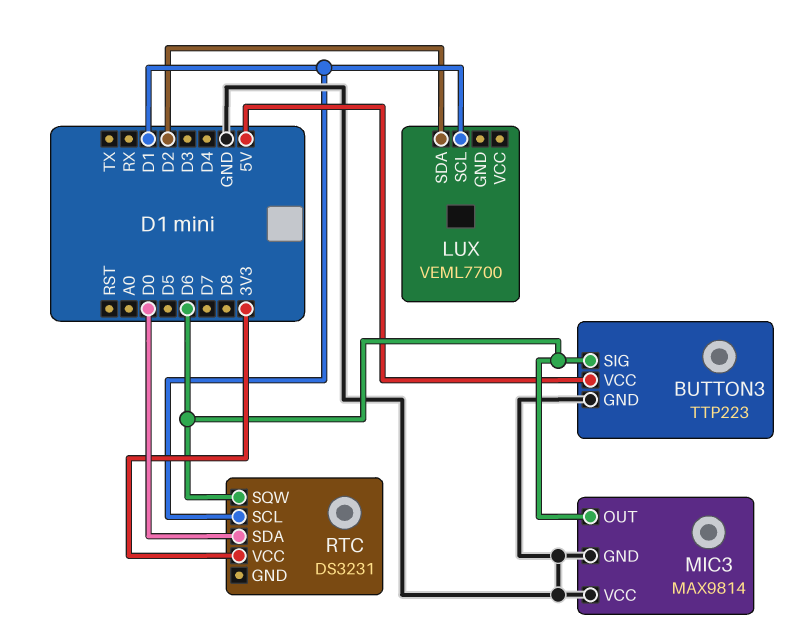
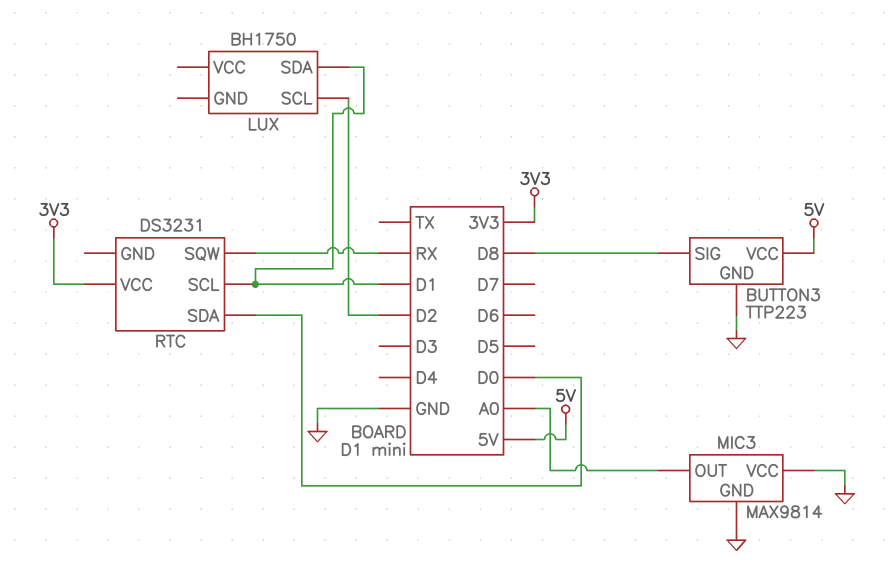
BUTTON3 pin SIG: D6 -> D8
LUX: VEML7700 -> BH1750
LUX pin SCL: D1 -> D2
LUX pin SDA: D2 -> D1
MIC3 pin OUT: D6 -> A0
RTC pin SQW: D6 -> RX

